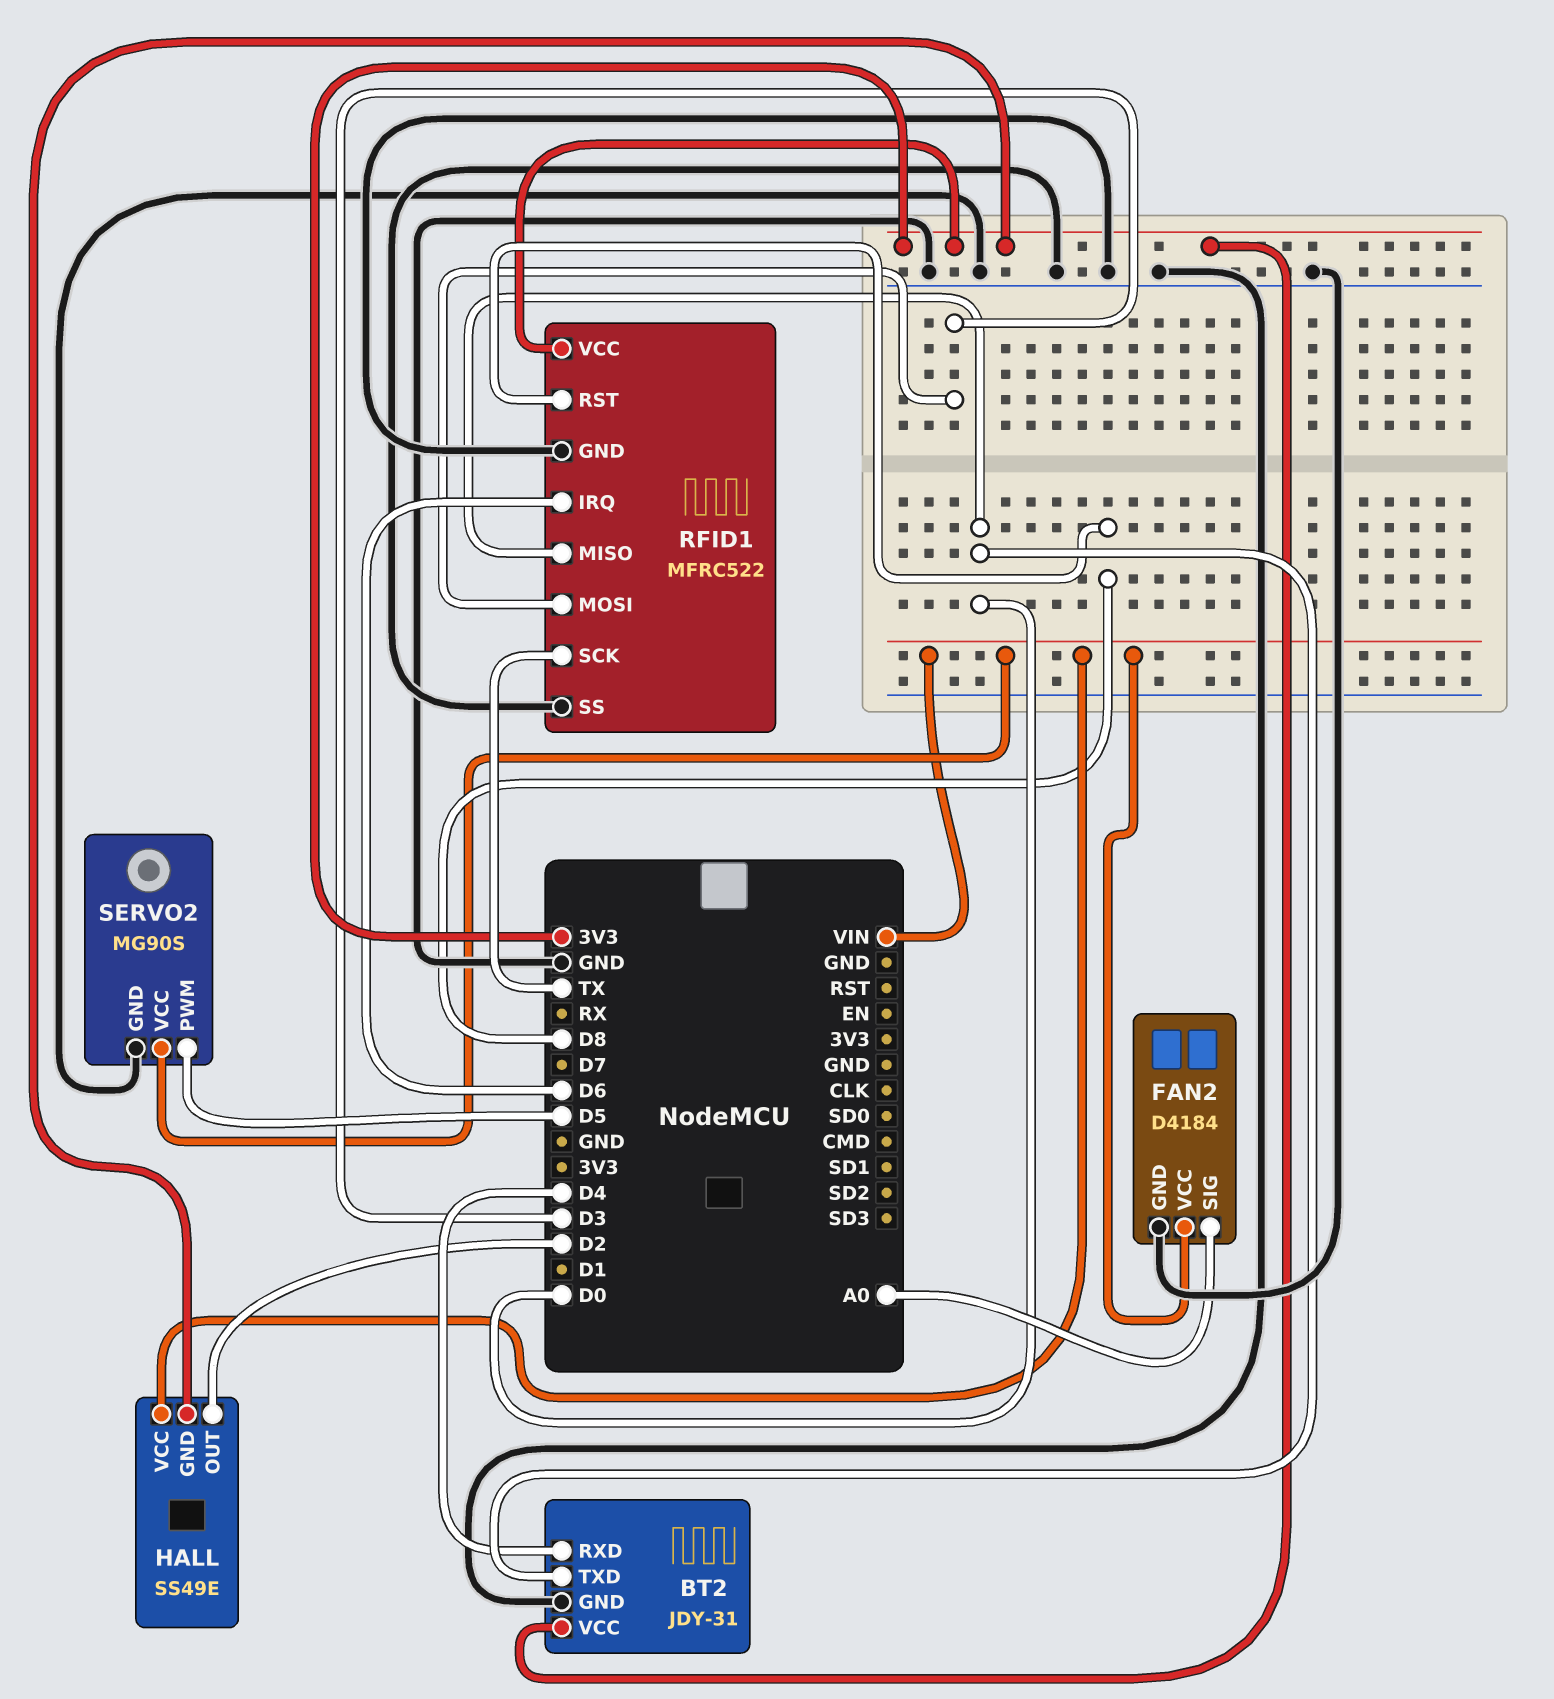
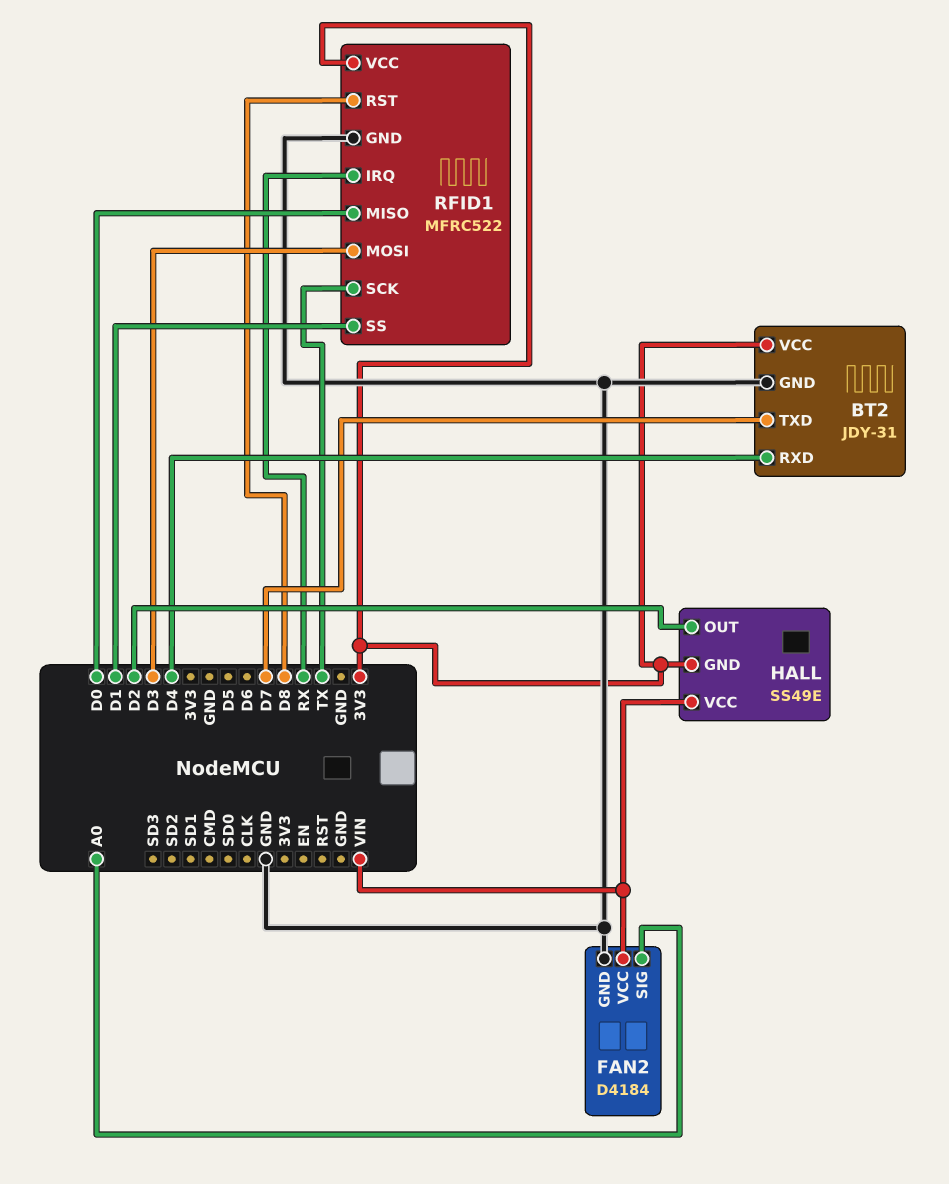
BT2 pin TXD: D0 -> D7
RFID1 pin IRQ: D6 -> RX
RFID1 pin SS: GND -> D1
SERVO2: MG90S -> none
SERVO2 pin GND: GND -> none
SERVO2 pin PWM: D5 -> none
SERVO2 pin VCC: VIN -> none

